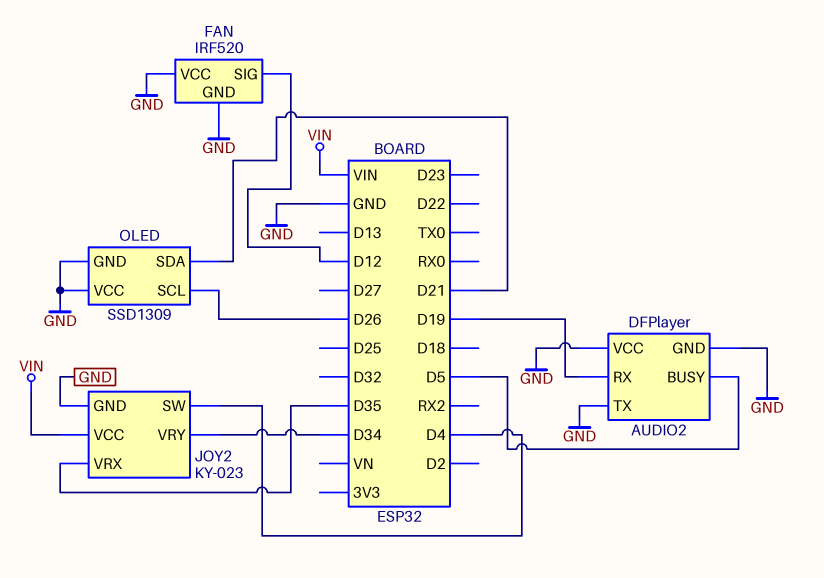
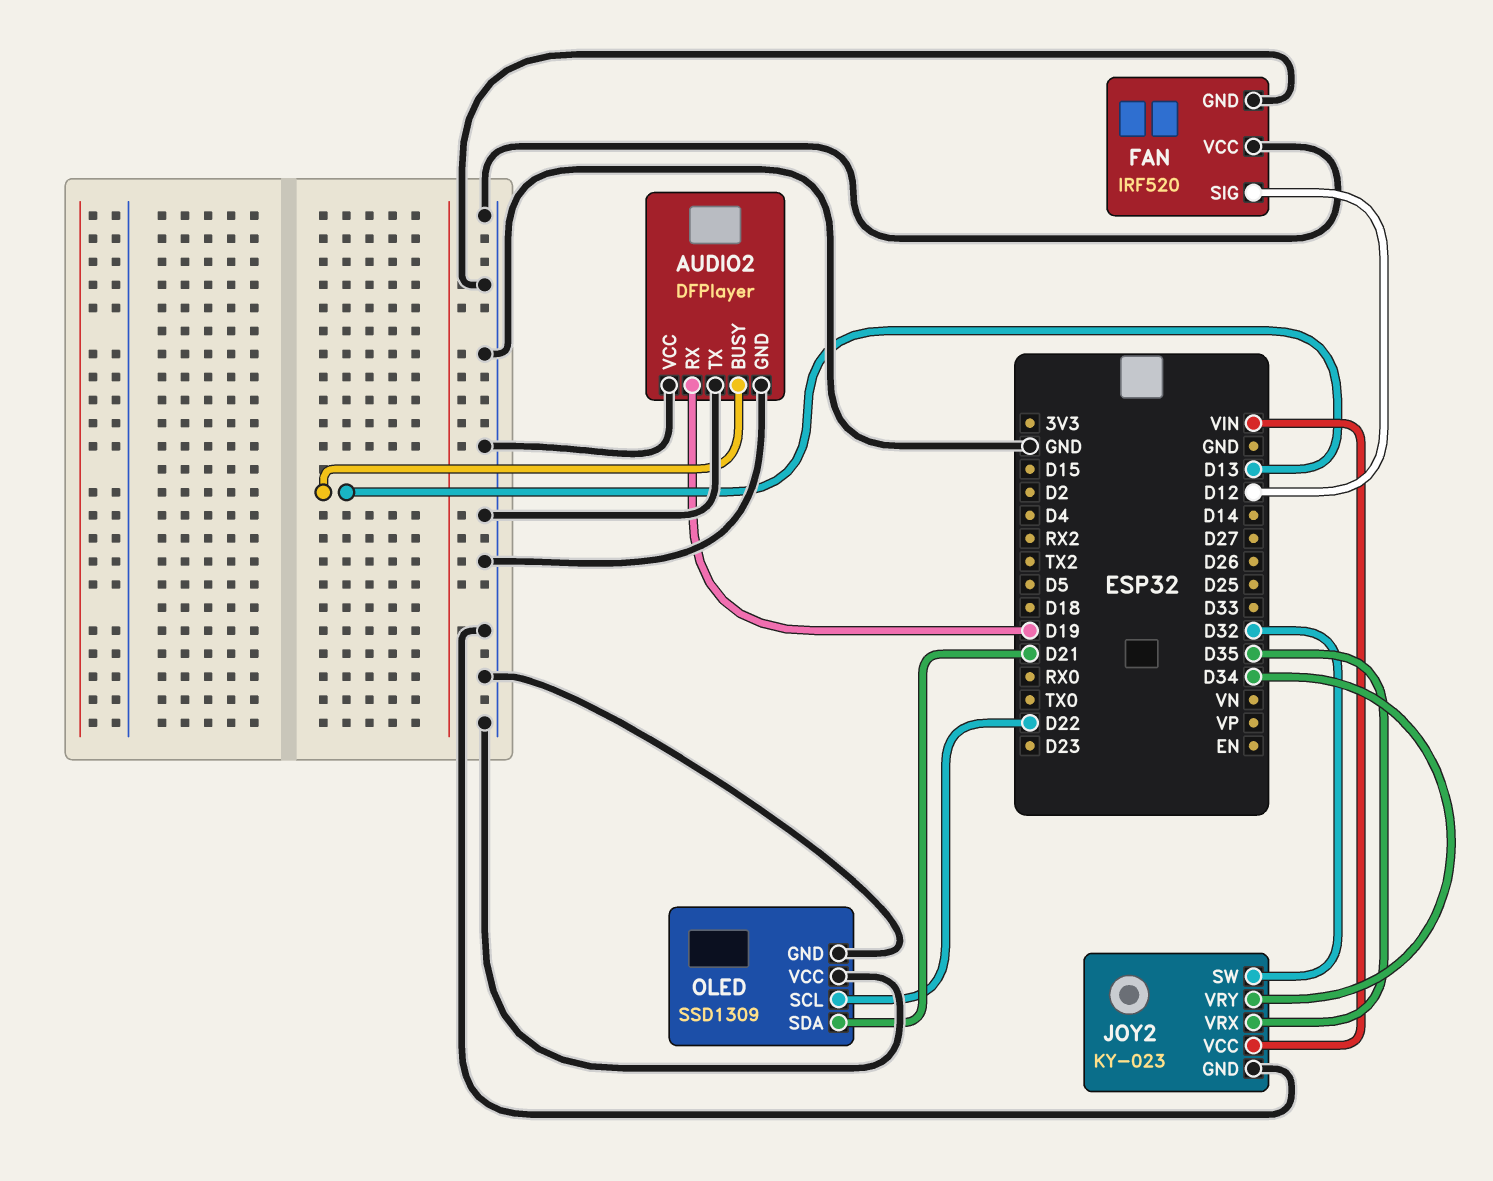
AUDIO2 pin BUSY: D5 -> D13
JOY2 pin SW: D4 -> D32
OLED pin SCL: D26 -> D22

